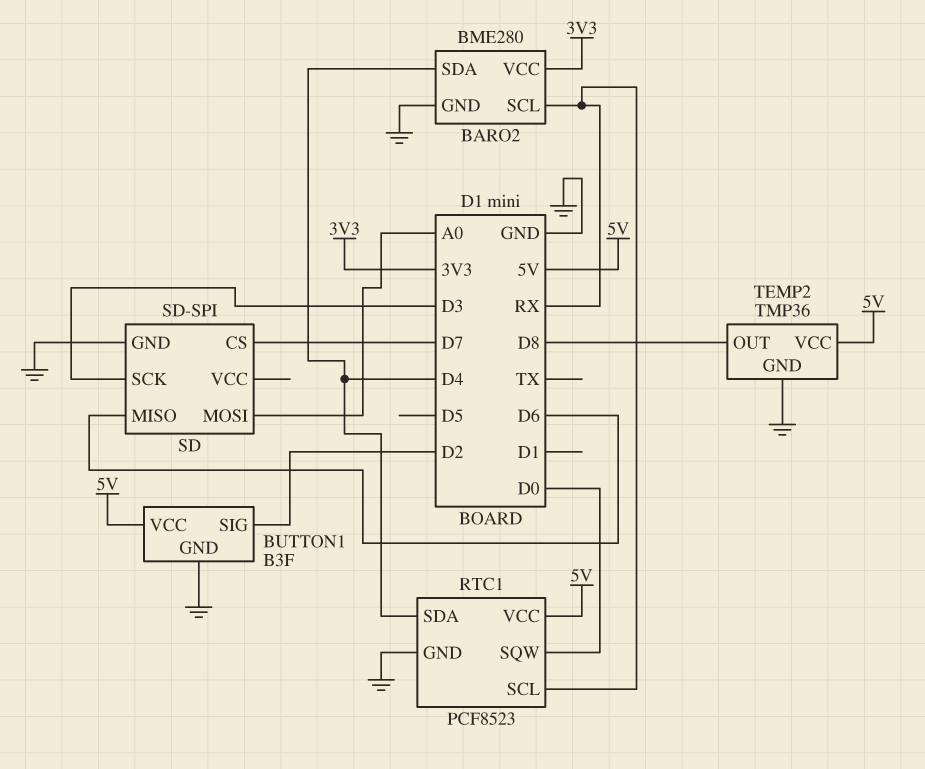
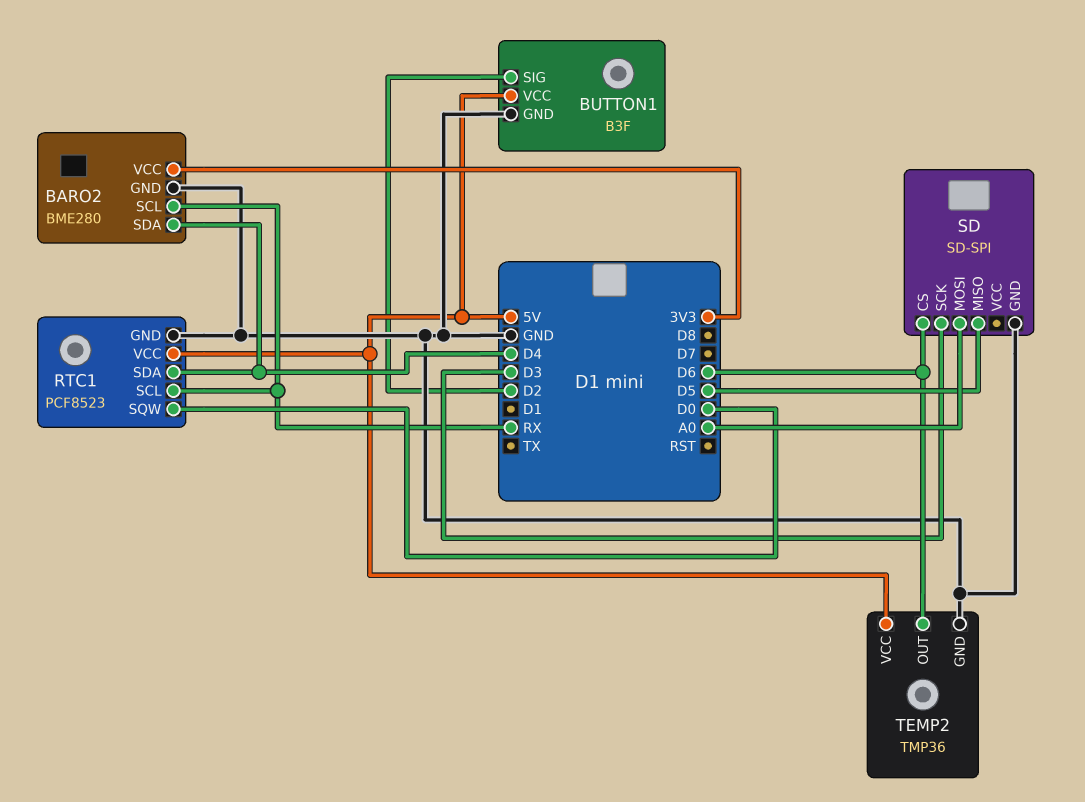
SD pin CS: D7 -> D6
SD pin MISO: D6 -> D5
TEMP2 pin OUT: D8 -> D6

